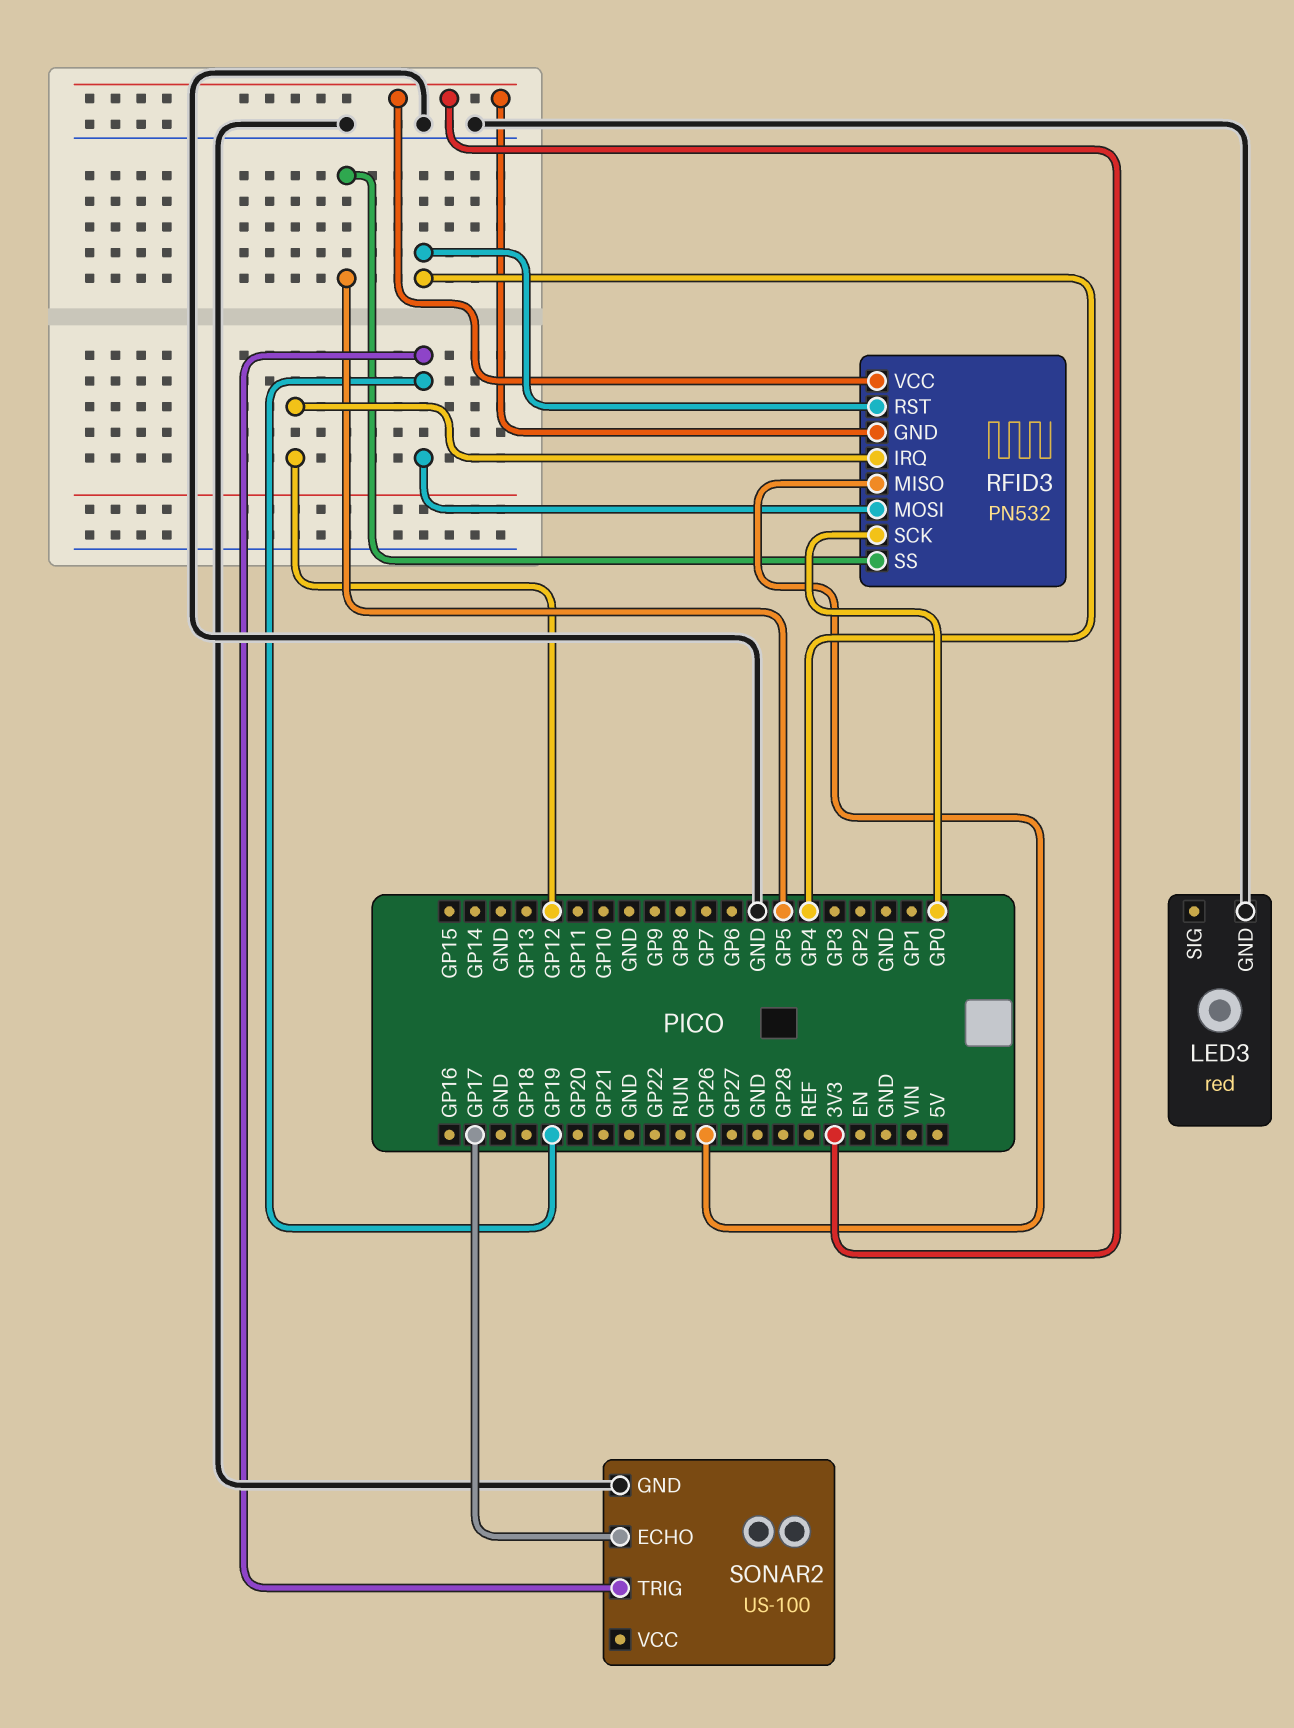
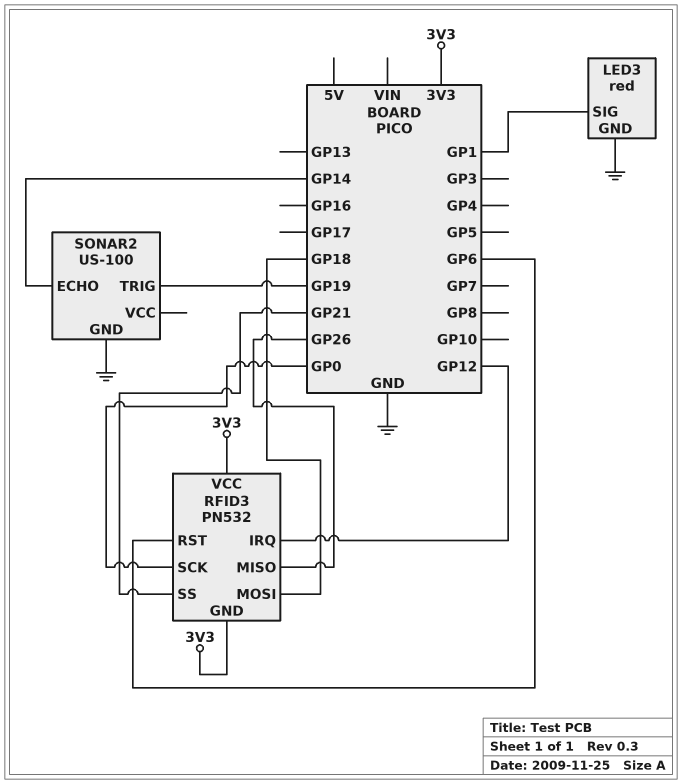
LED3 pin SIG: none -> GP1
RFID3 pin MOSI: GP19 -> GP18
RFID3 pin RST: GP4 -> GP6
RFID3 pin SS: GP5 -> GP21
SONAR2 pin ECHO: GP17 -> GP14

